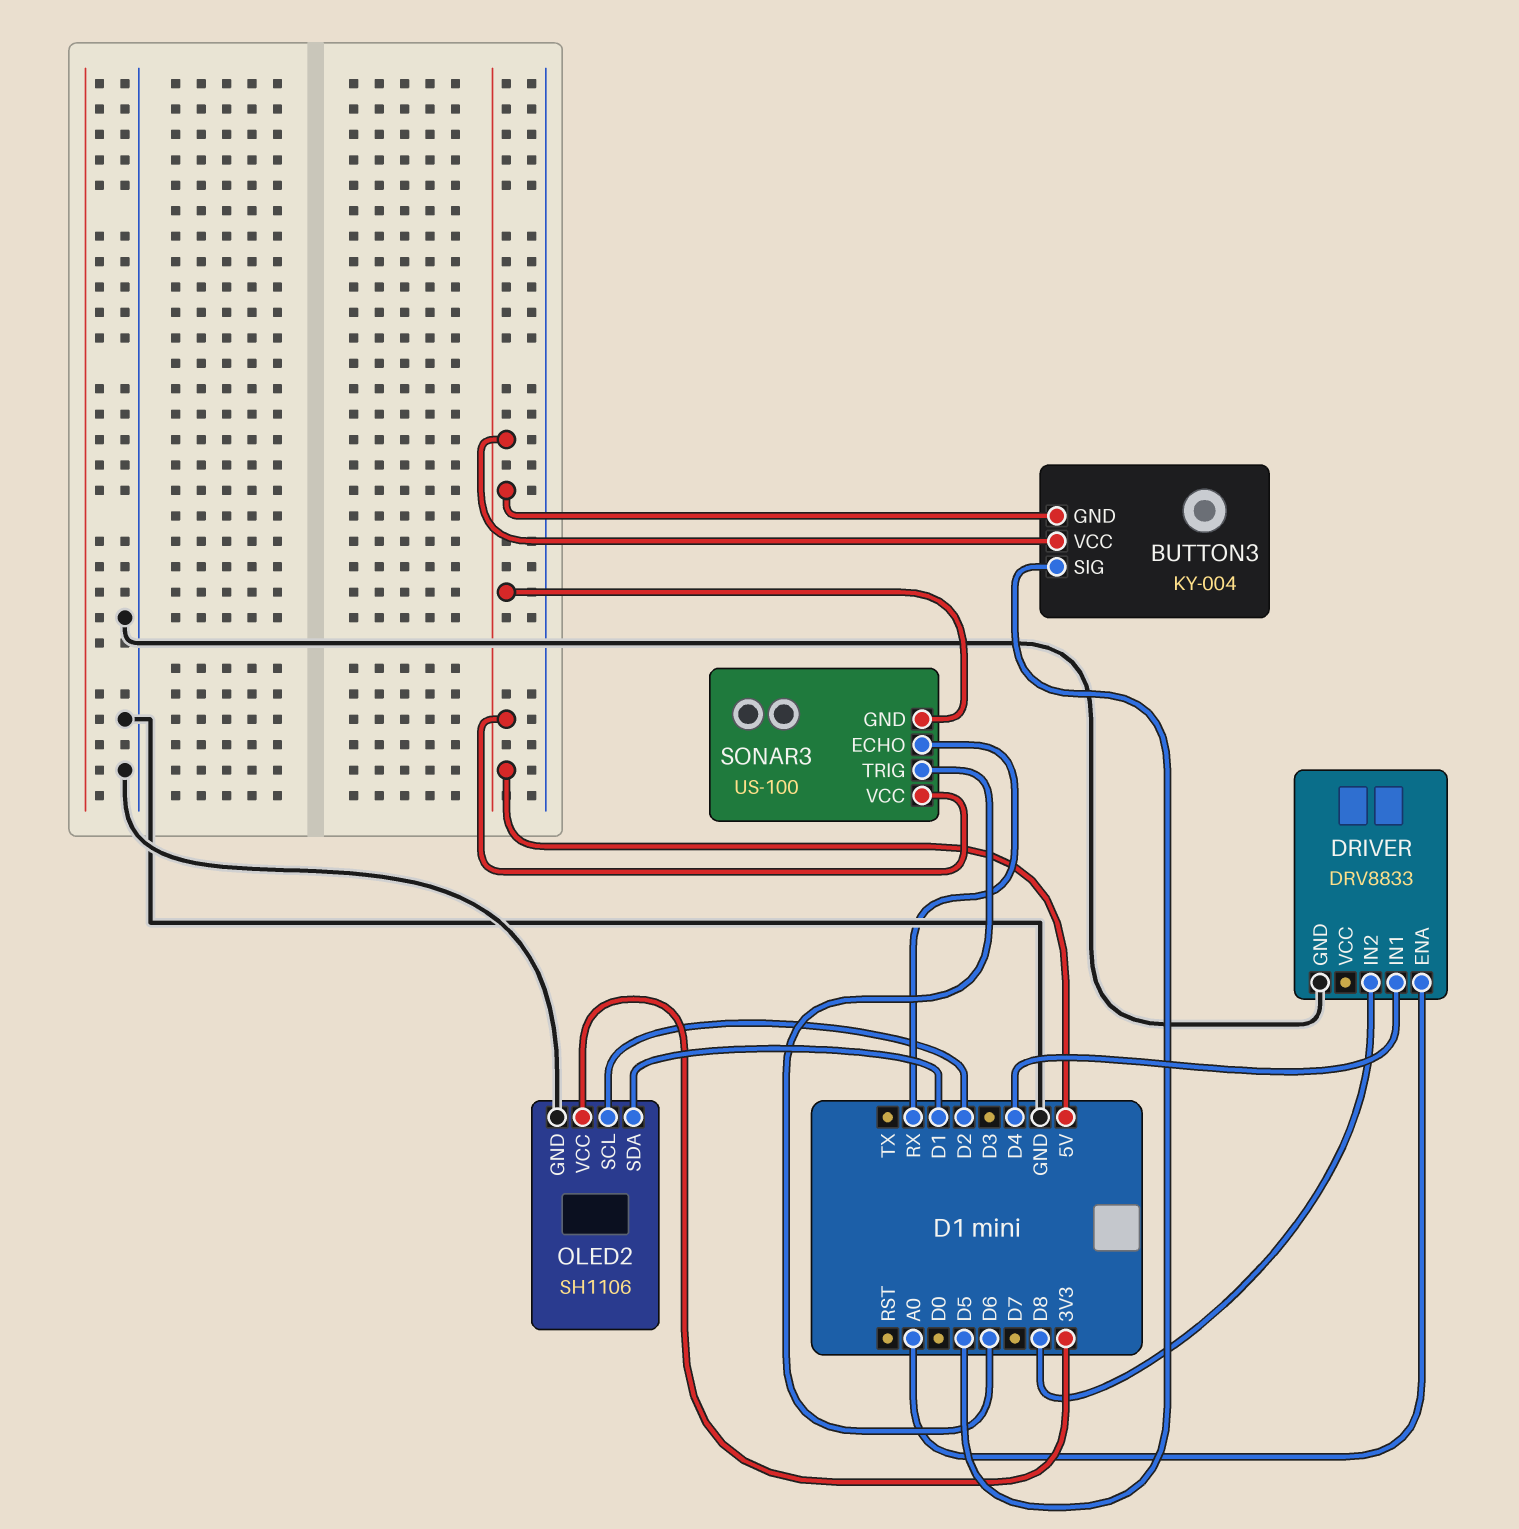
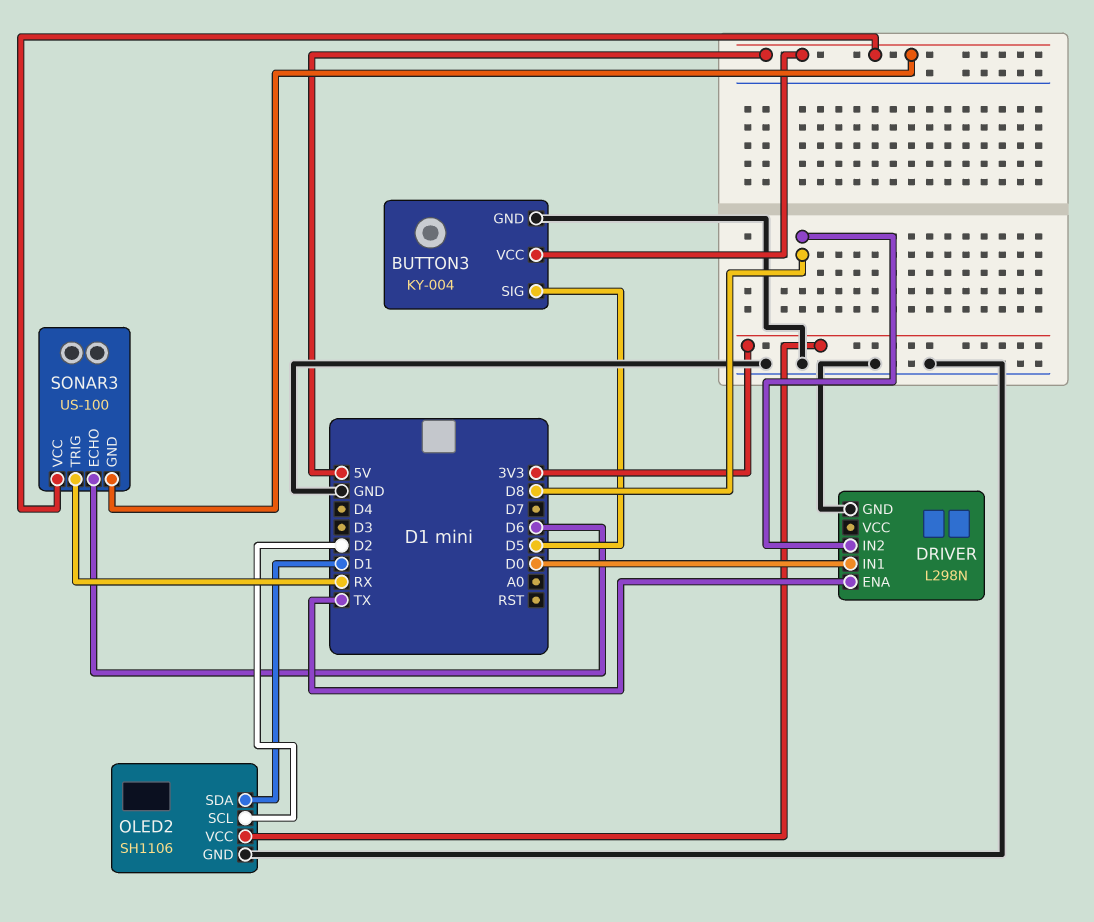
BUTTON3 pin GND: 5V -> GND
DRIVER: DRV8833 -> L298N
DRIVER pin ENA: A0 -> TX
DRIVER pin IN1: D4 -> D0
SONAR3 pin ECHO: RX -> D6
SONAR3 pin TRIG: D6 -> RX

